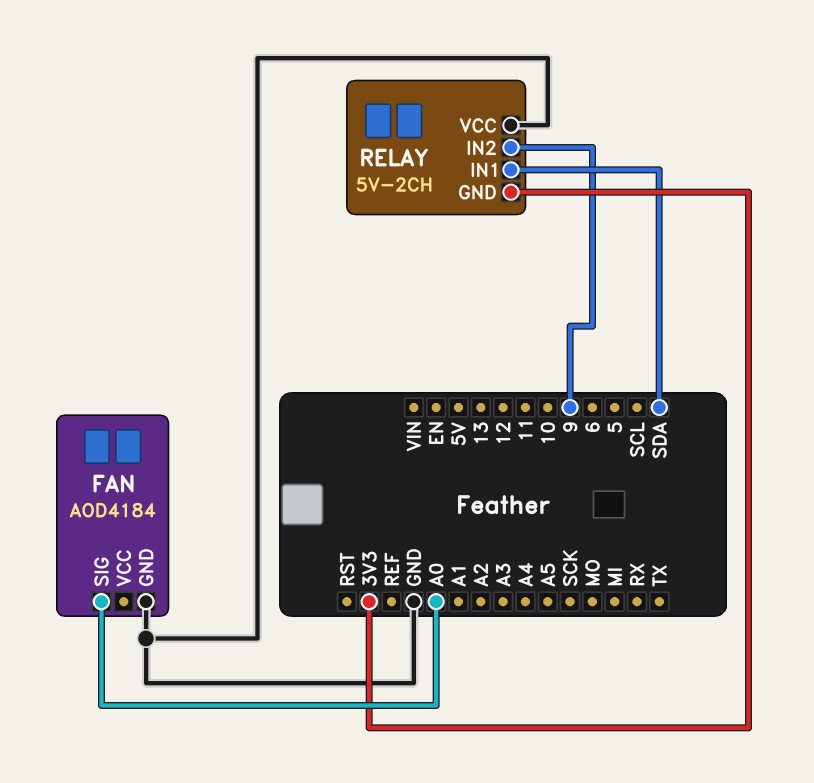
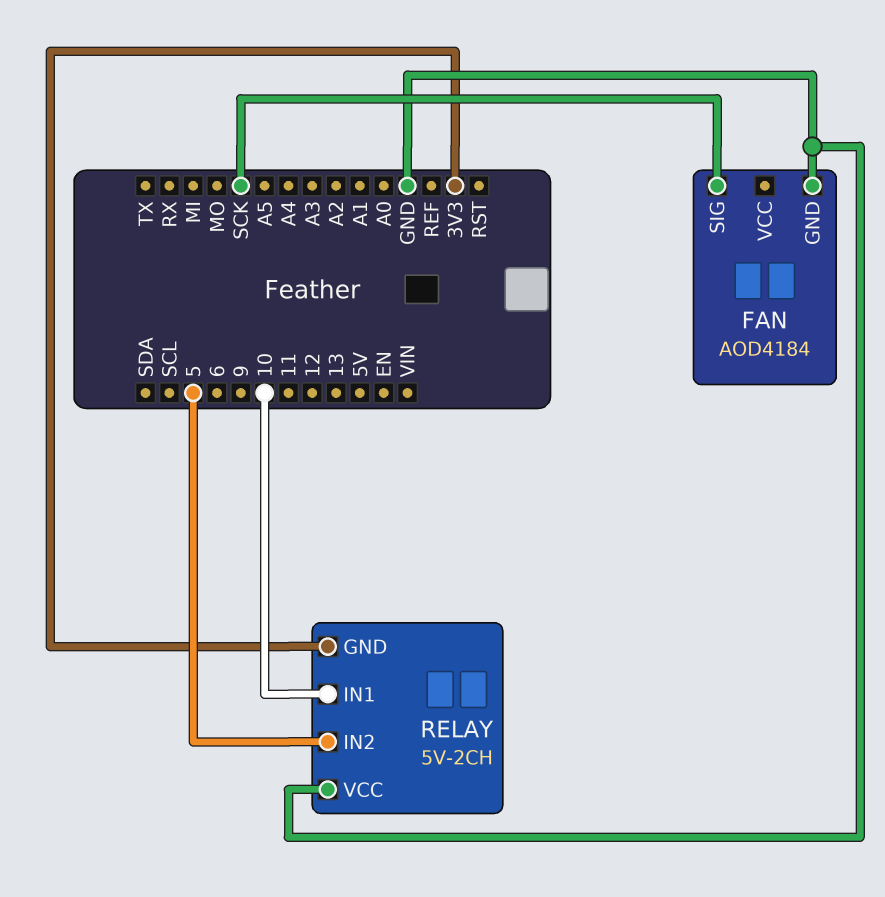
FAN pin SIG: A0 -> SCK
RELAY pin IN1: SDA -> 10
RELAY pin IN2: 9 -> 5

